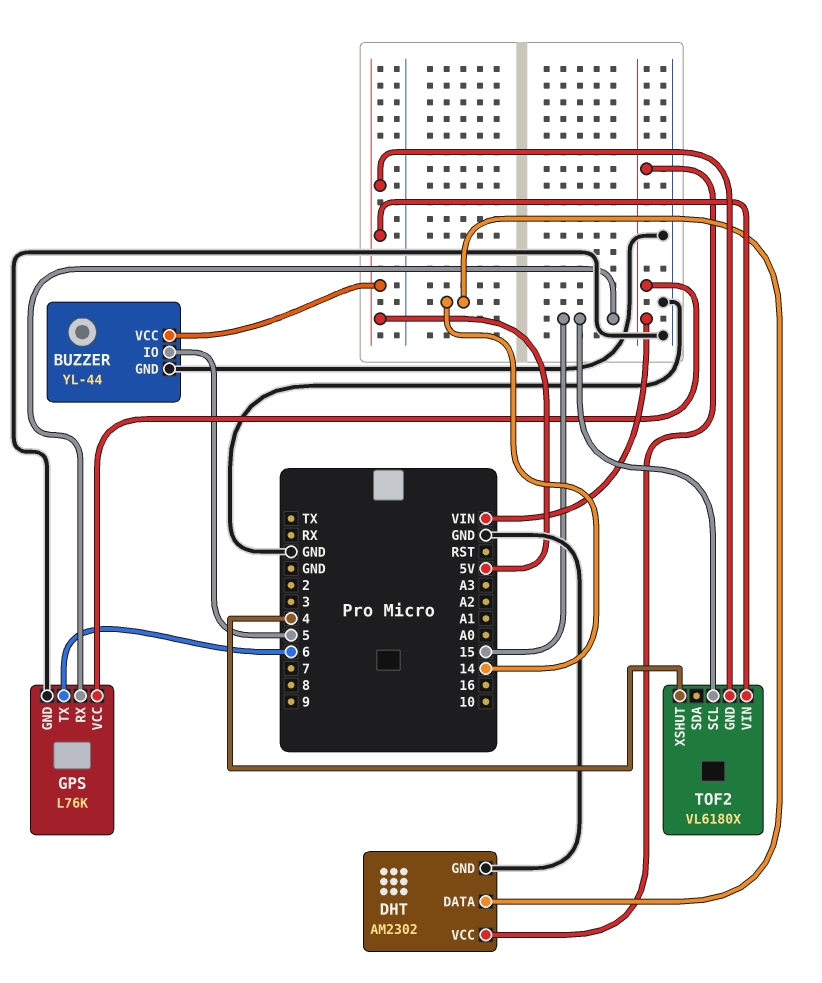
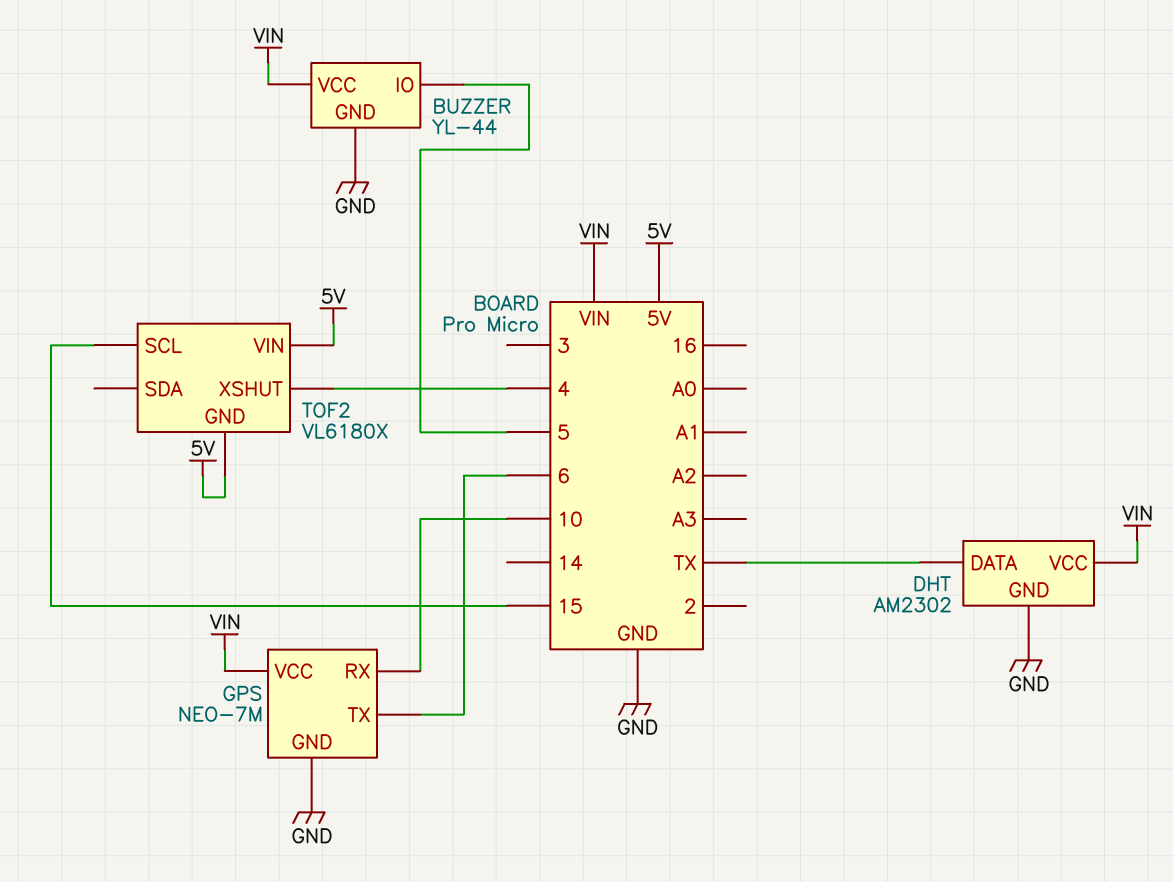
BUZZER pin VCC: 5V -> VIN
DHT pin DATA: 14 -> TX
GPS: L76K -> NEO-7M
GPS pin RX: 15 -> 10

